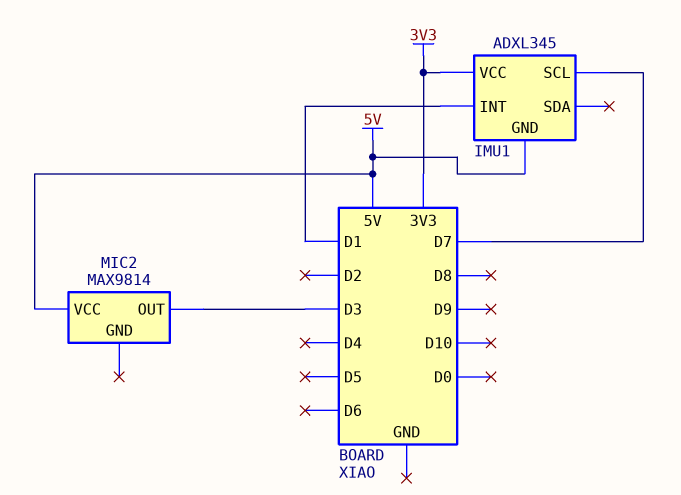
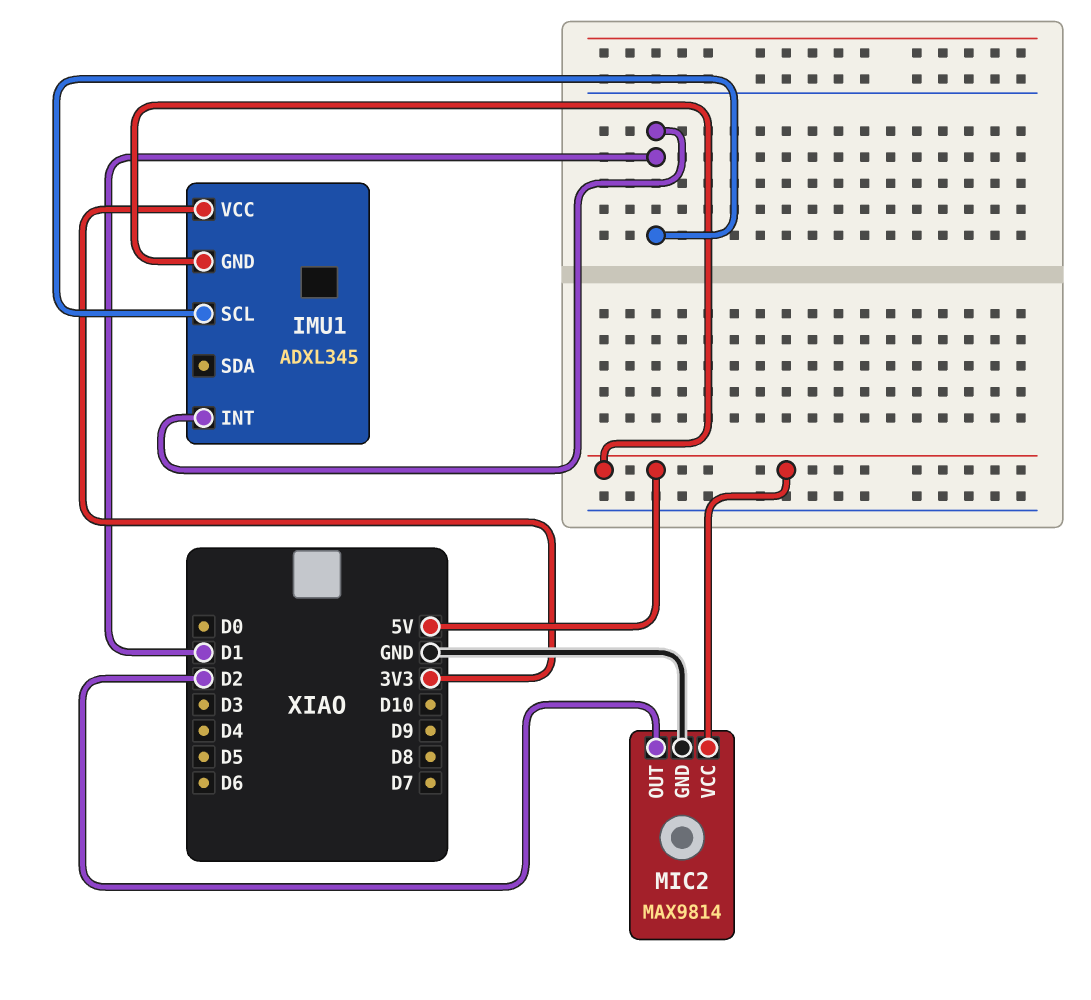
IMU1 pin SCL: D7 -> D1
MIC2 pin GND: none -> GND
MIC2 pin OUT: D3 -> D2

